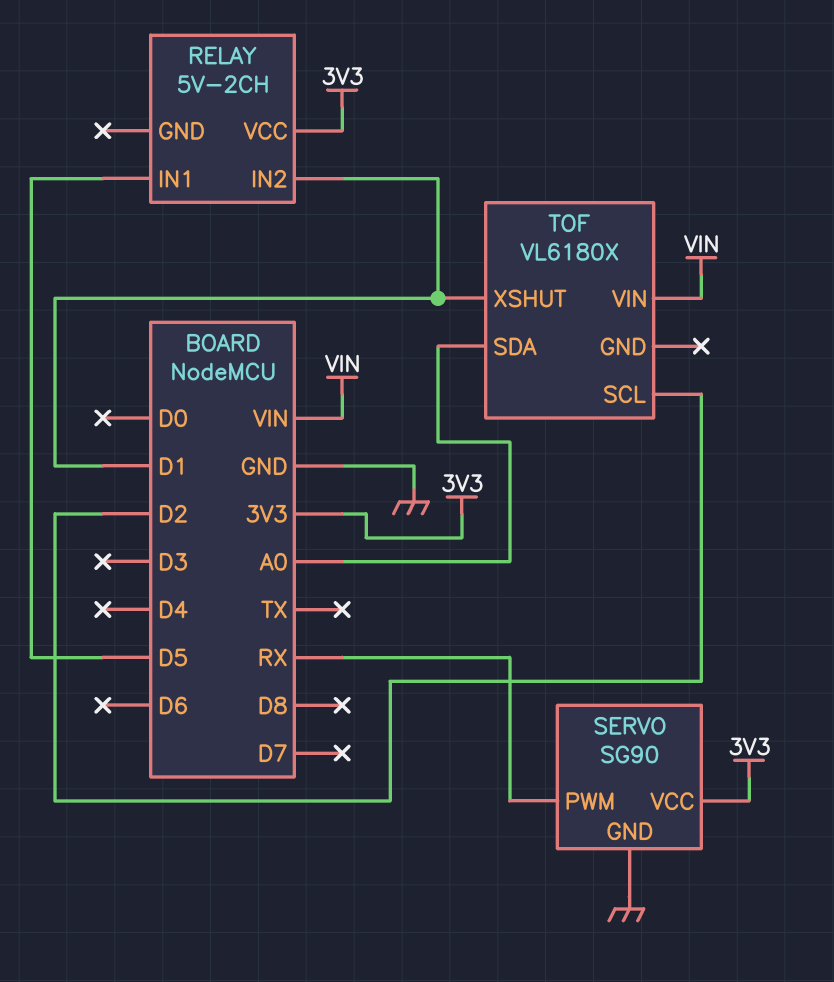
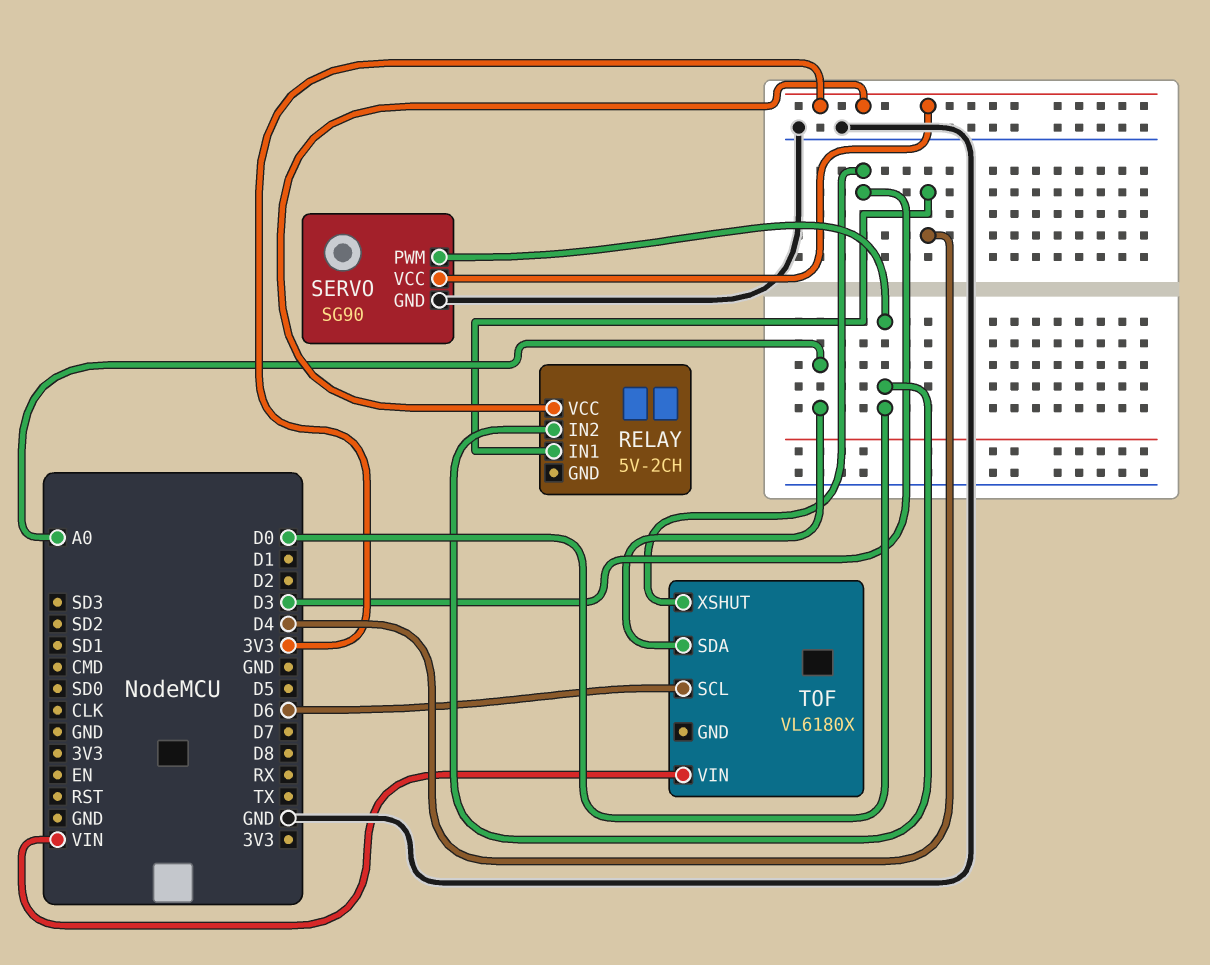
RELAY pin IN1: D5 -> D4
RELAY pin IN2: D1 -> D0
SERVO pin PWM: RX -> D0
TOF pin SCL: D2 -> D6
TOF pin XSHUT: D1 -> D3

